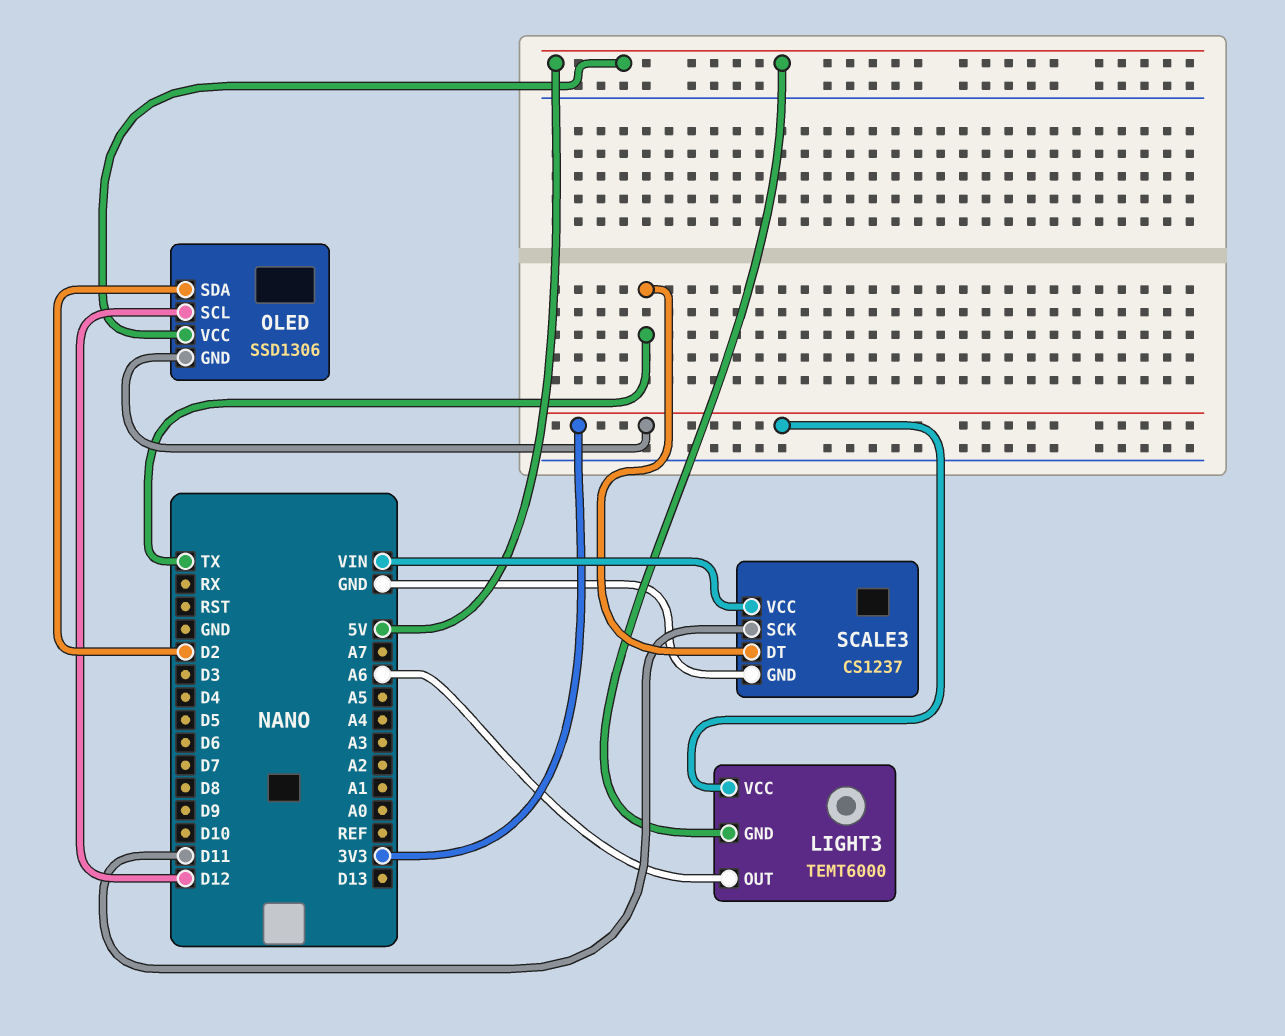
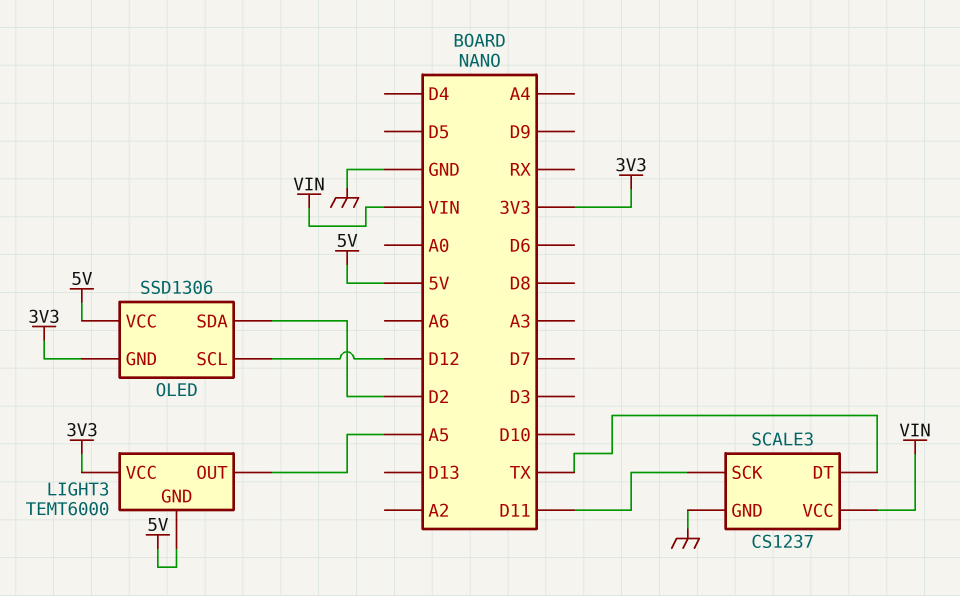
LIGHT3 pin OUT: A6 -> A5

